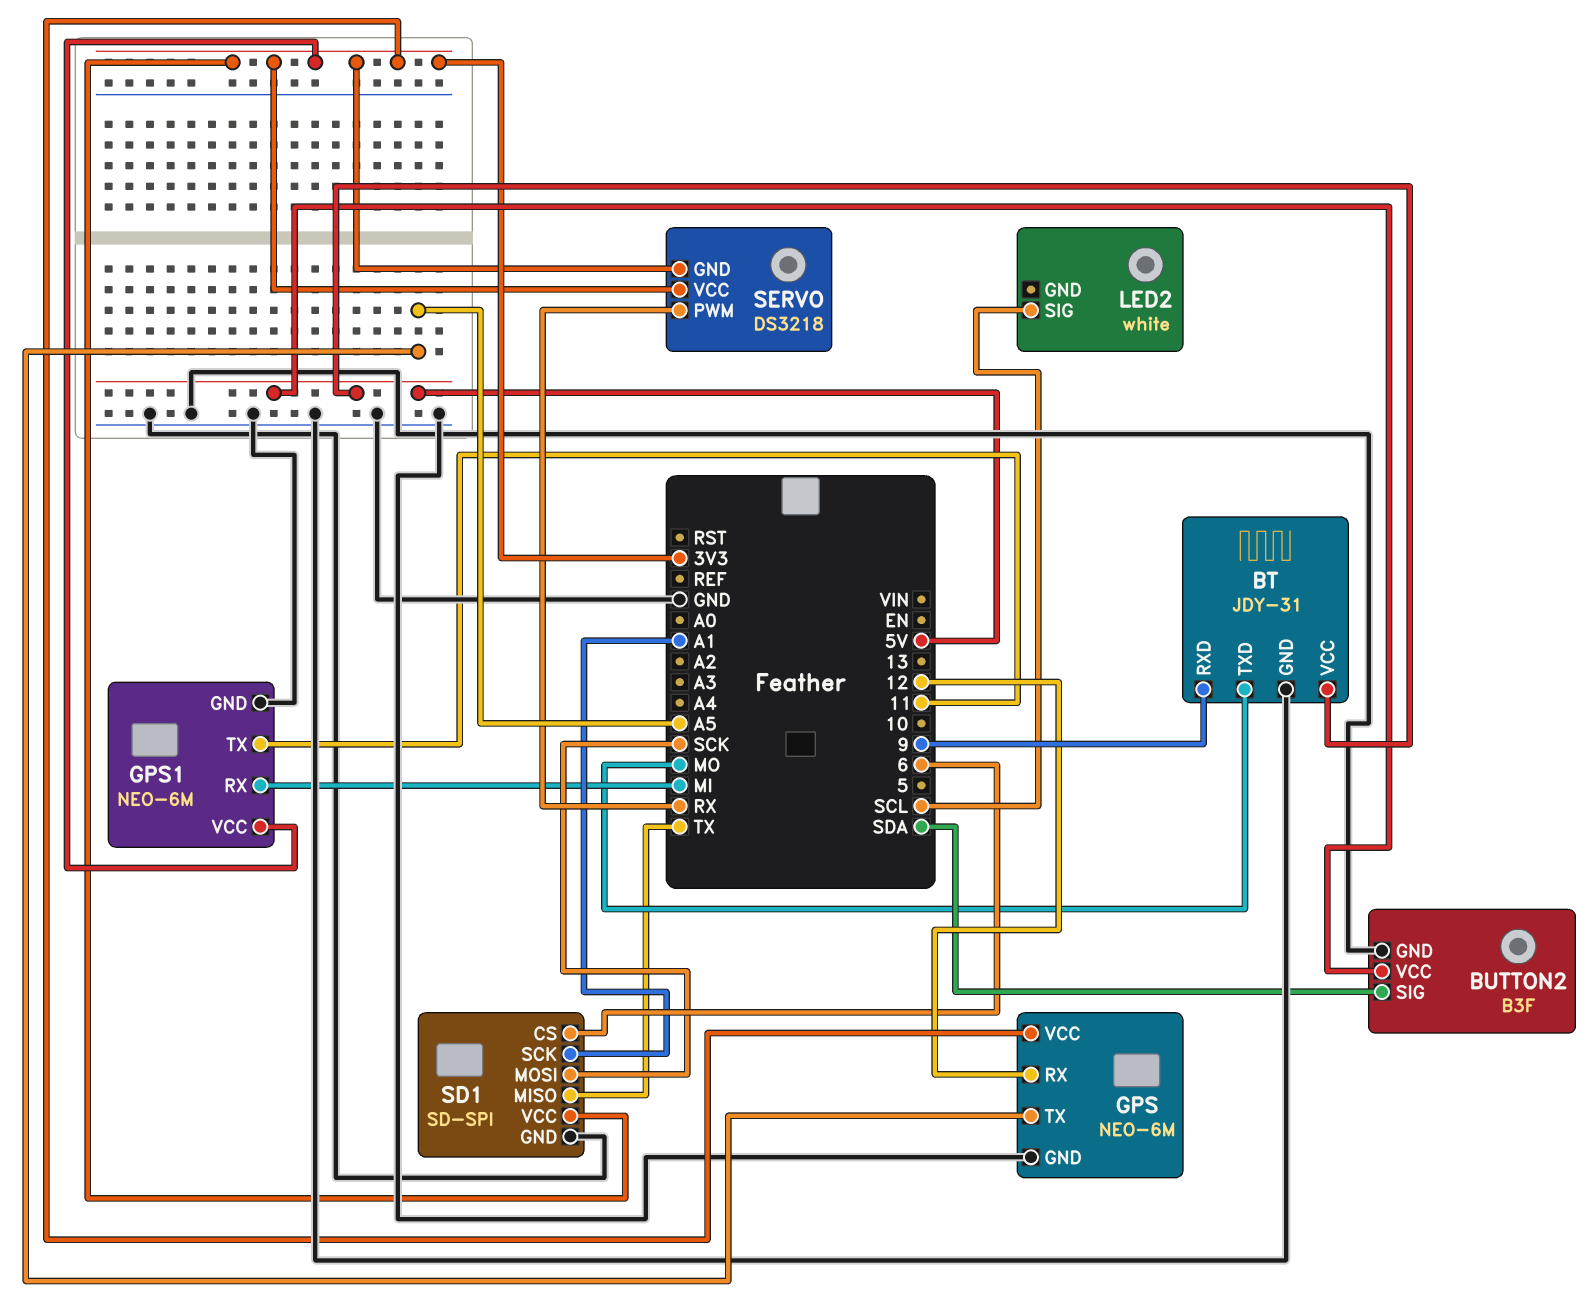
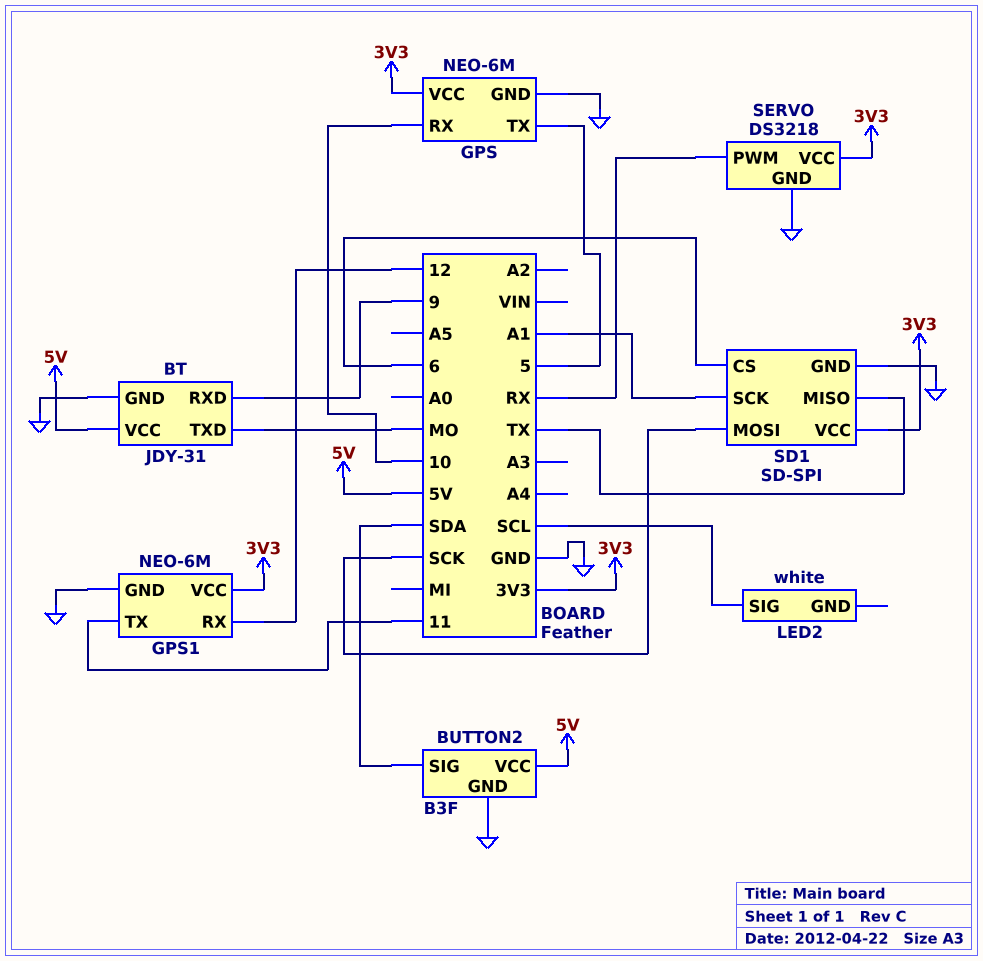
GPS pin RX: 12 -> 10
GPS pin TX: A5 -> 5
GPS1 pin RX: MI -> 12
SERVO pin GND: 3V3 -> GND

